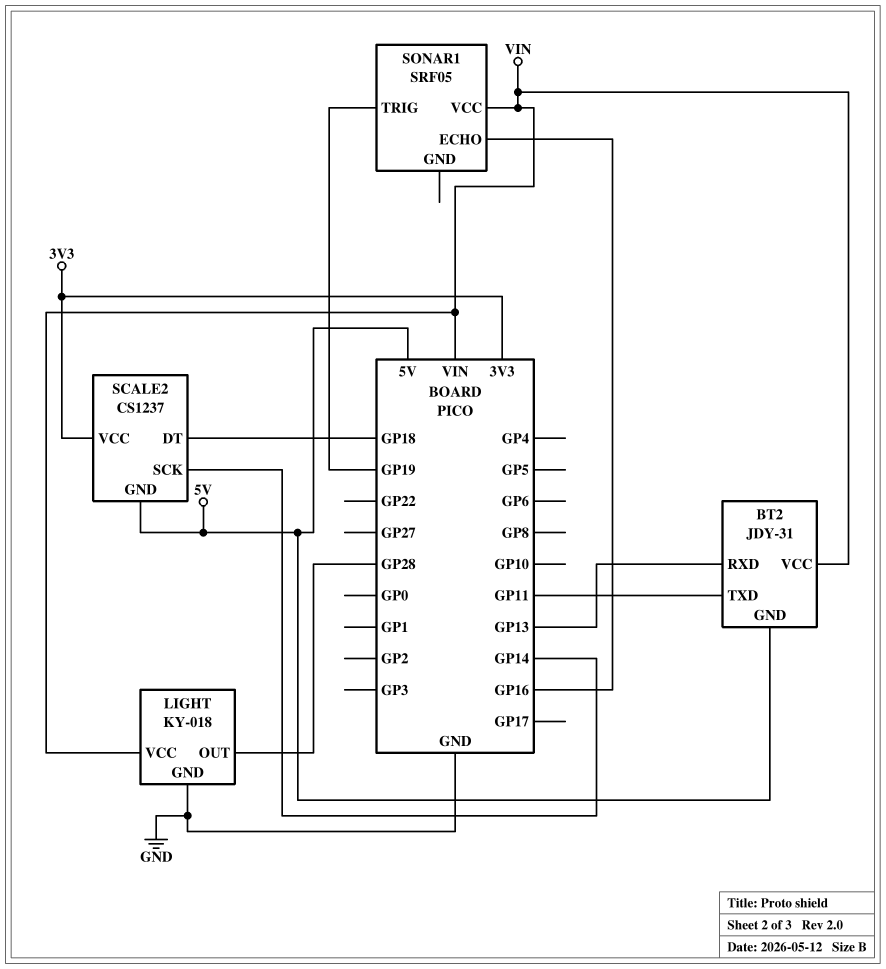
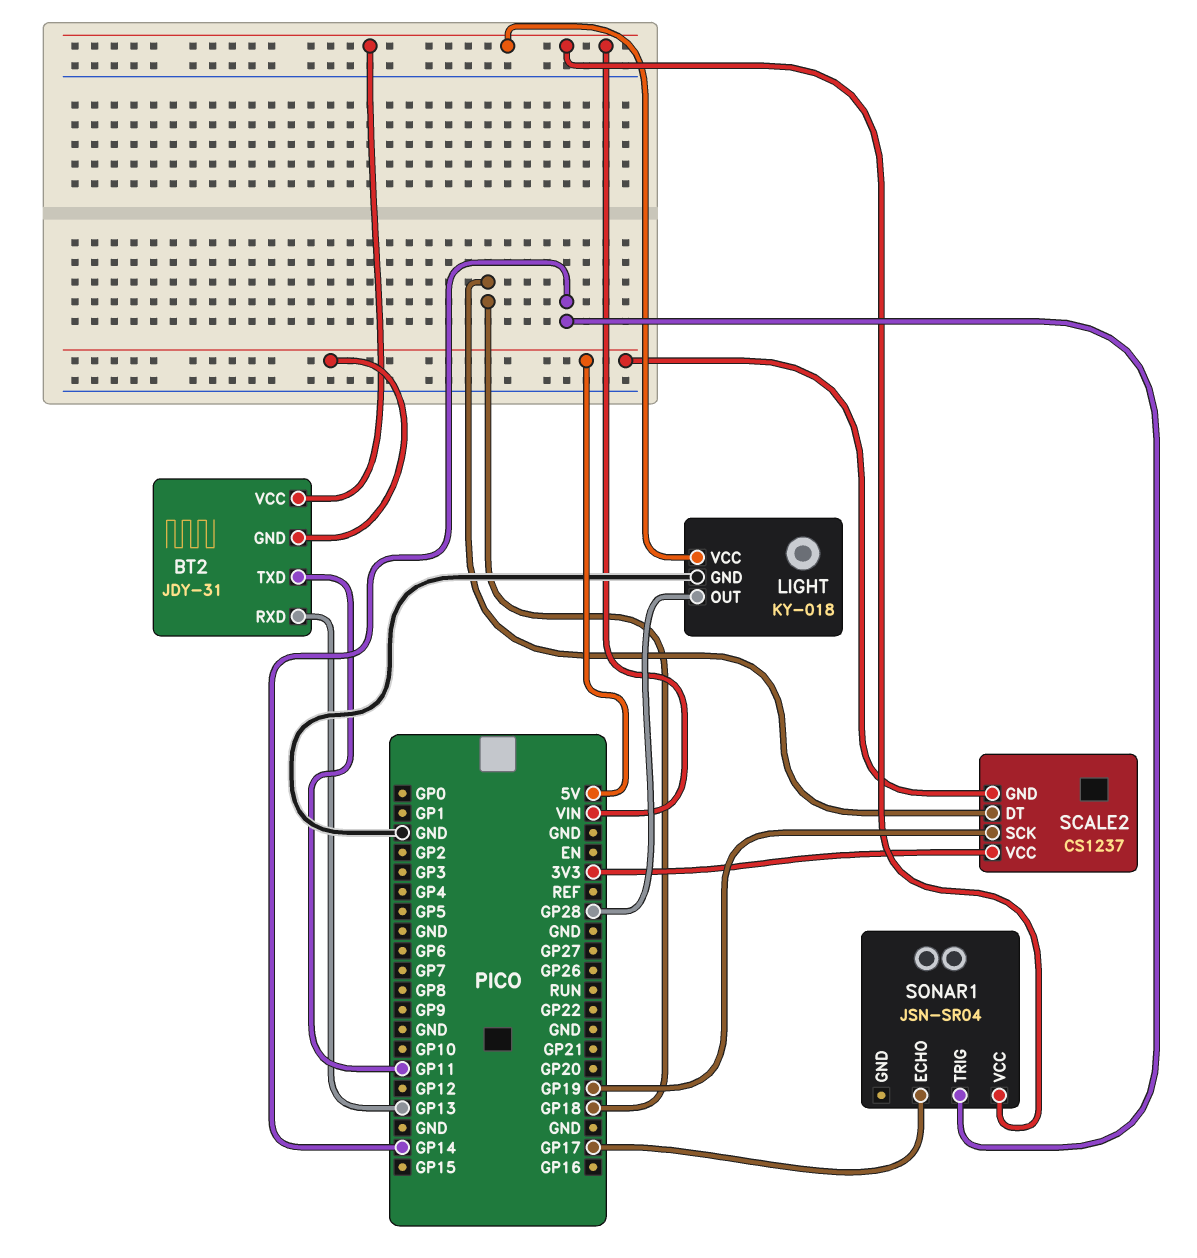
SCALE2 pin SCK: GP14 -> GP19
SONAR1: SRF05 -> JSN-SR04
SONAR1 pin ECHO: GP16 -> GP17
SONAR1 pin TRIG: GP19 -> GP14

